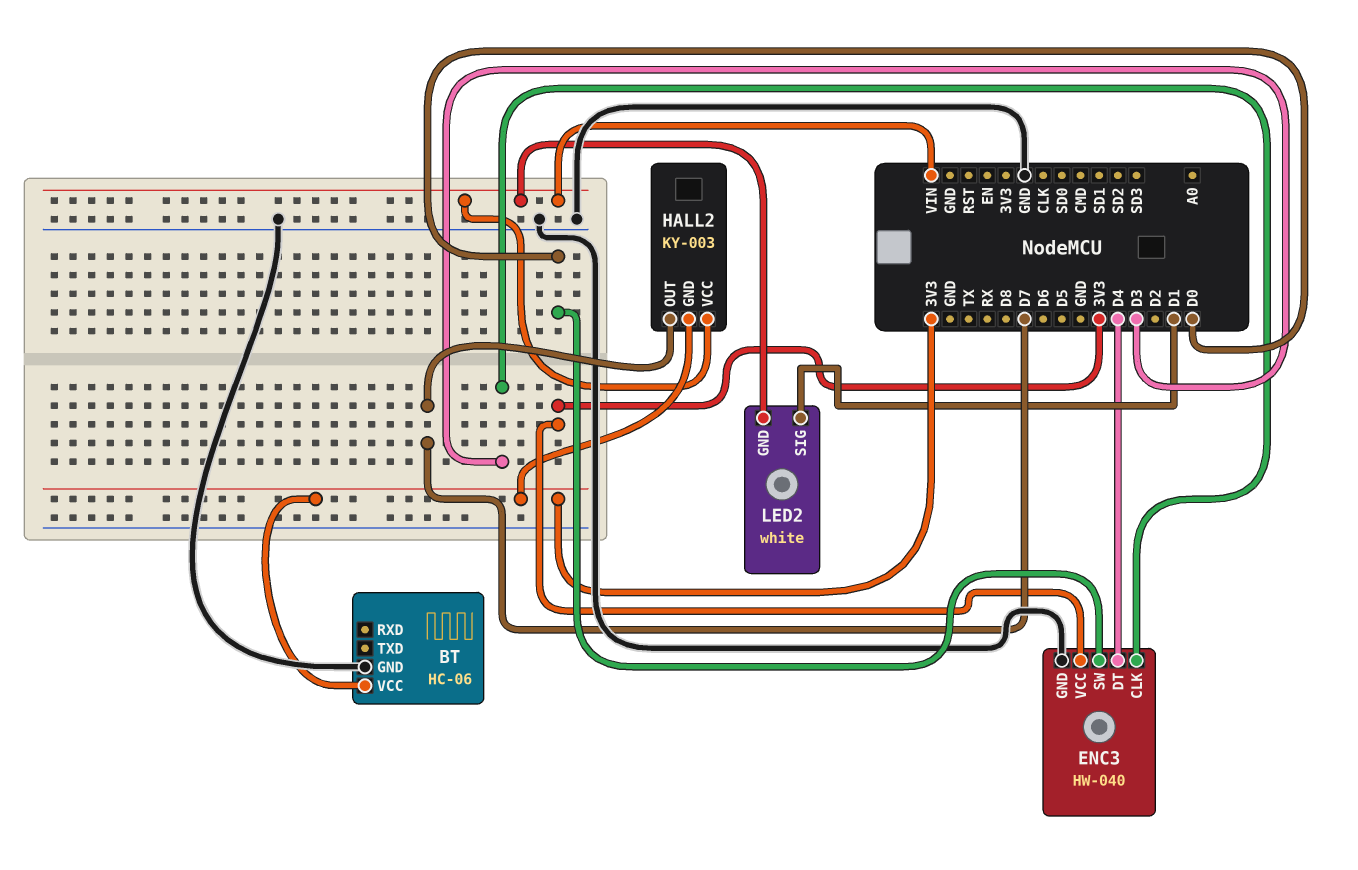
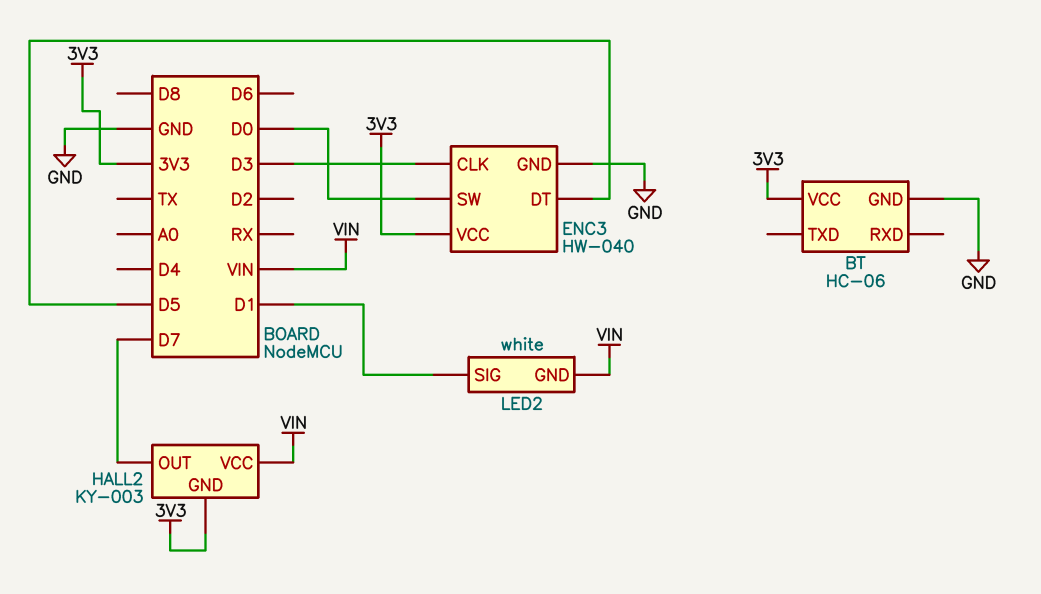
ENC3 pin DT: D4 -> D5

